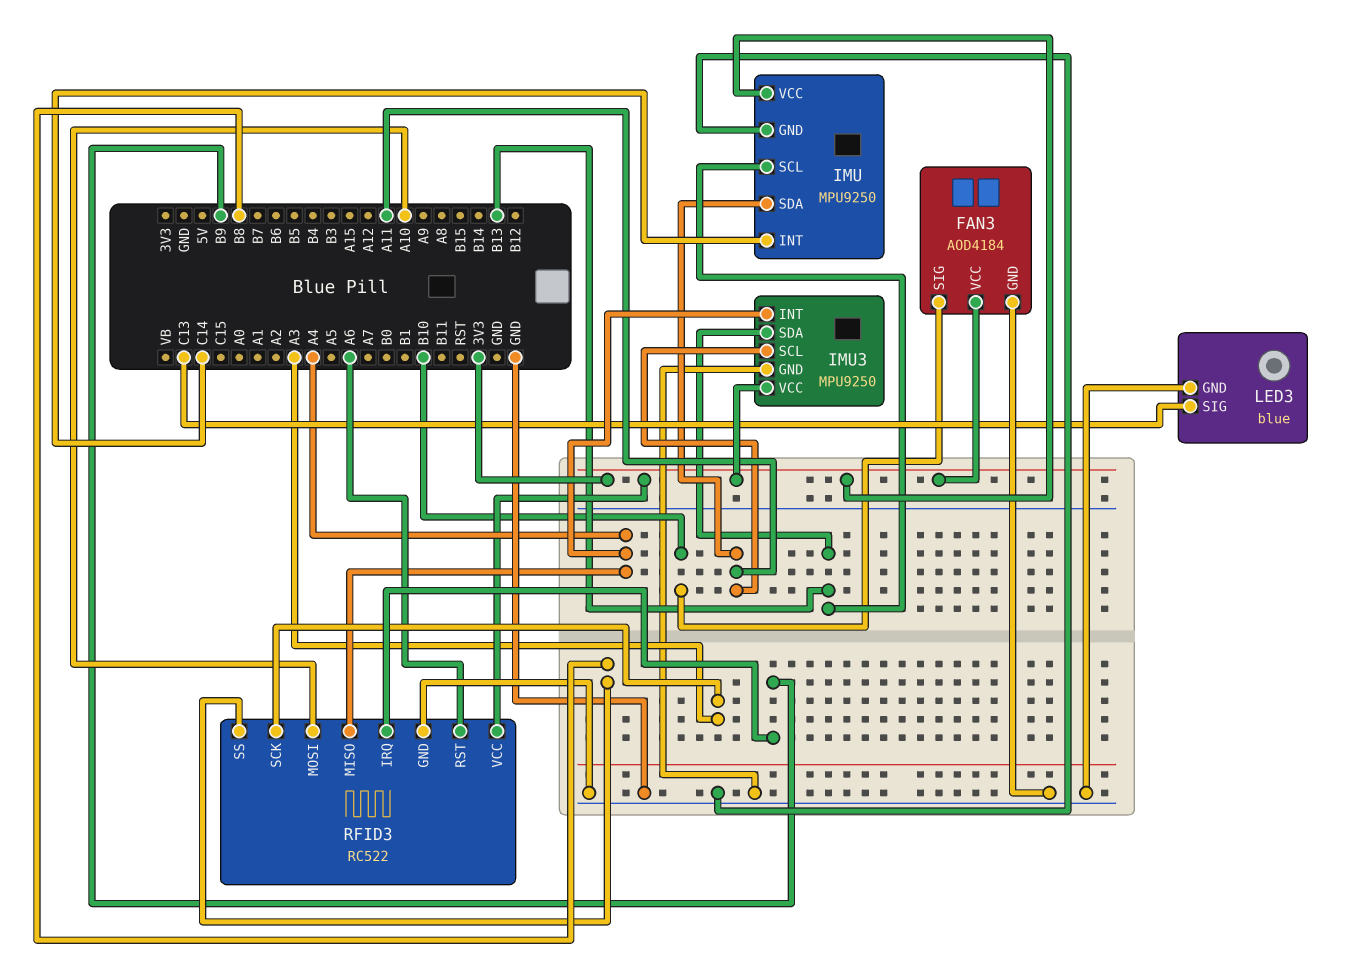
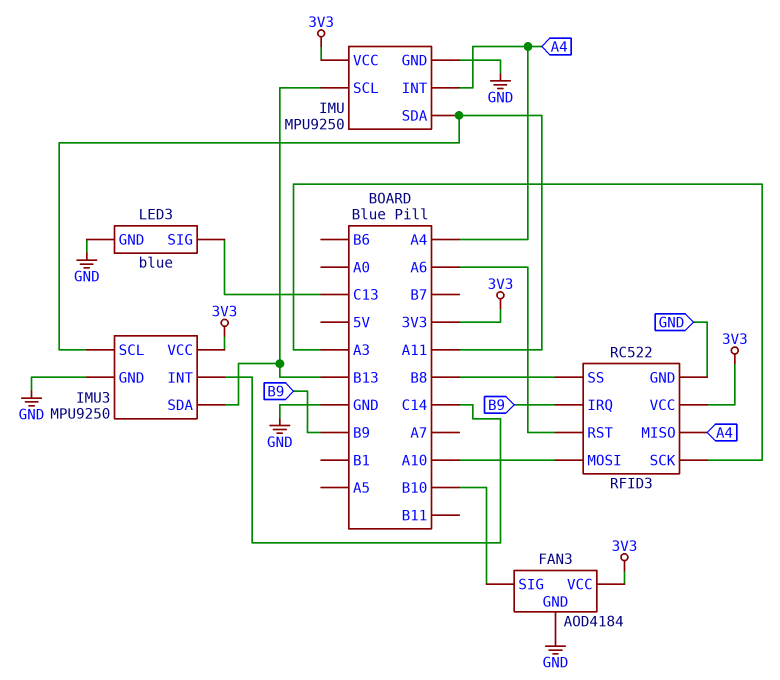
IMU pin INT: C14 -> A4
IMU3 pin INT: A4 -> C14

